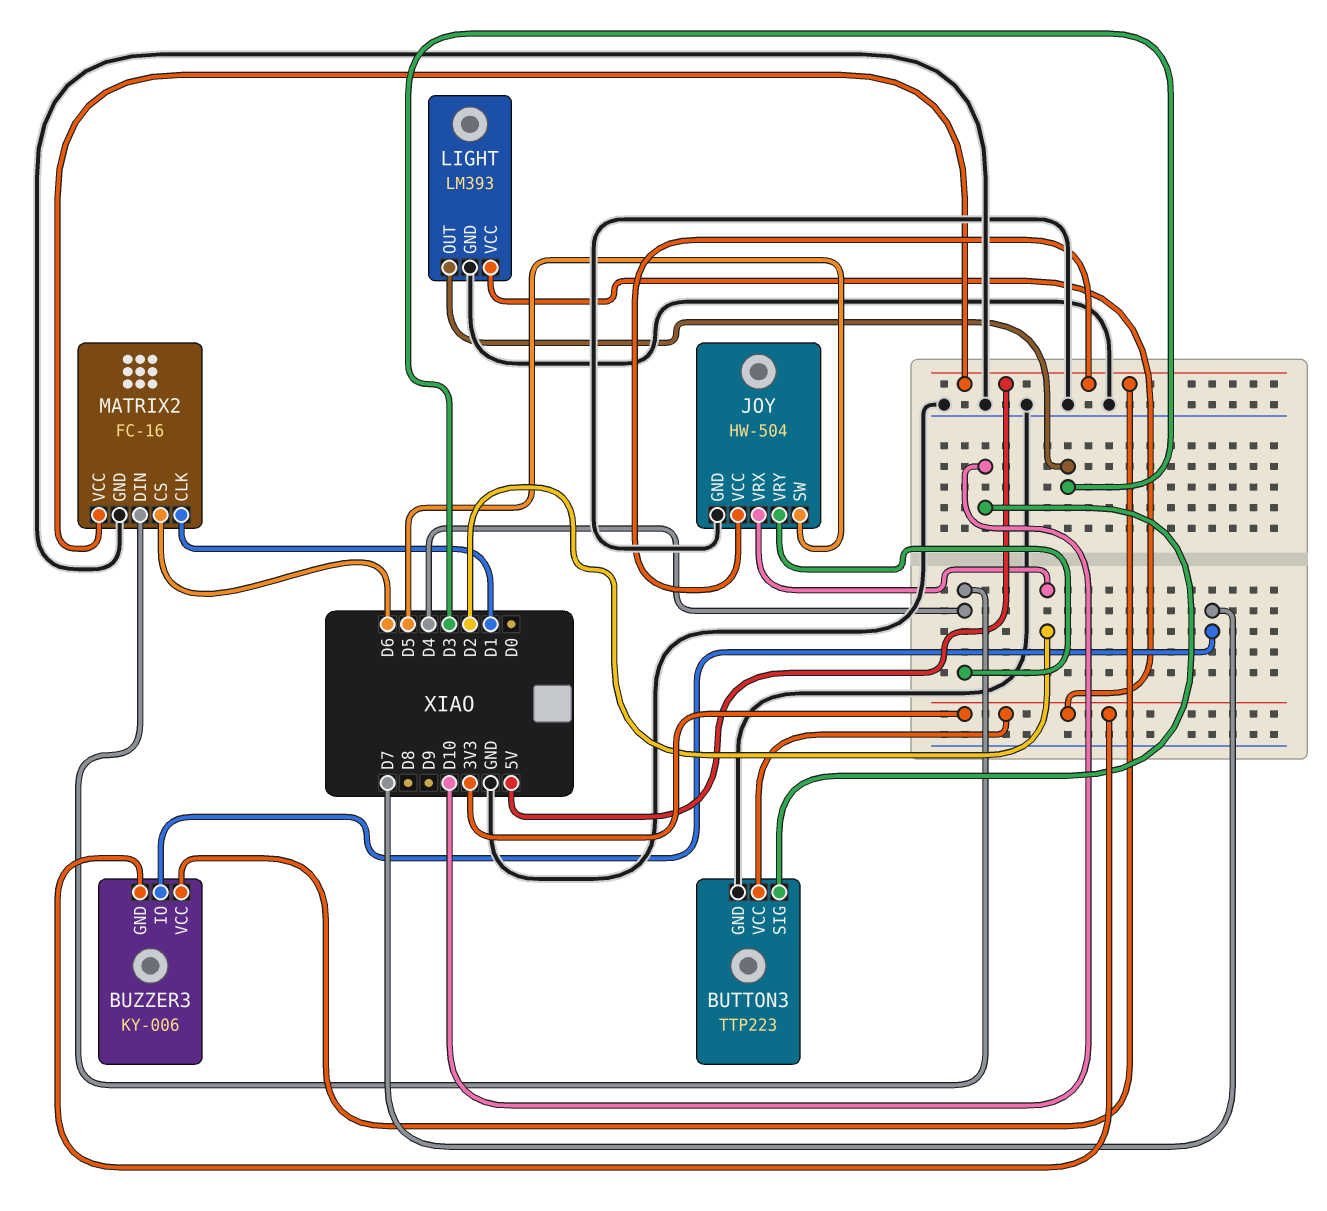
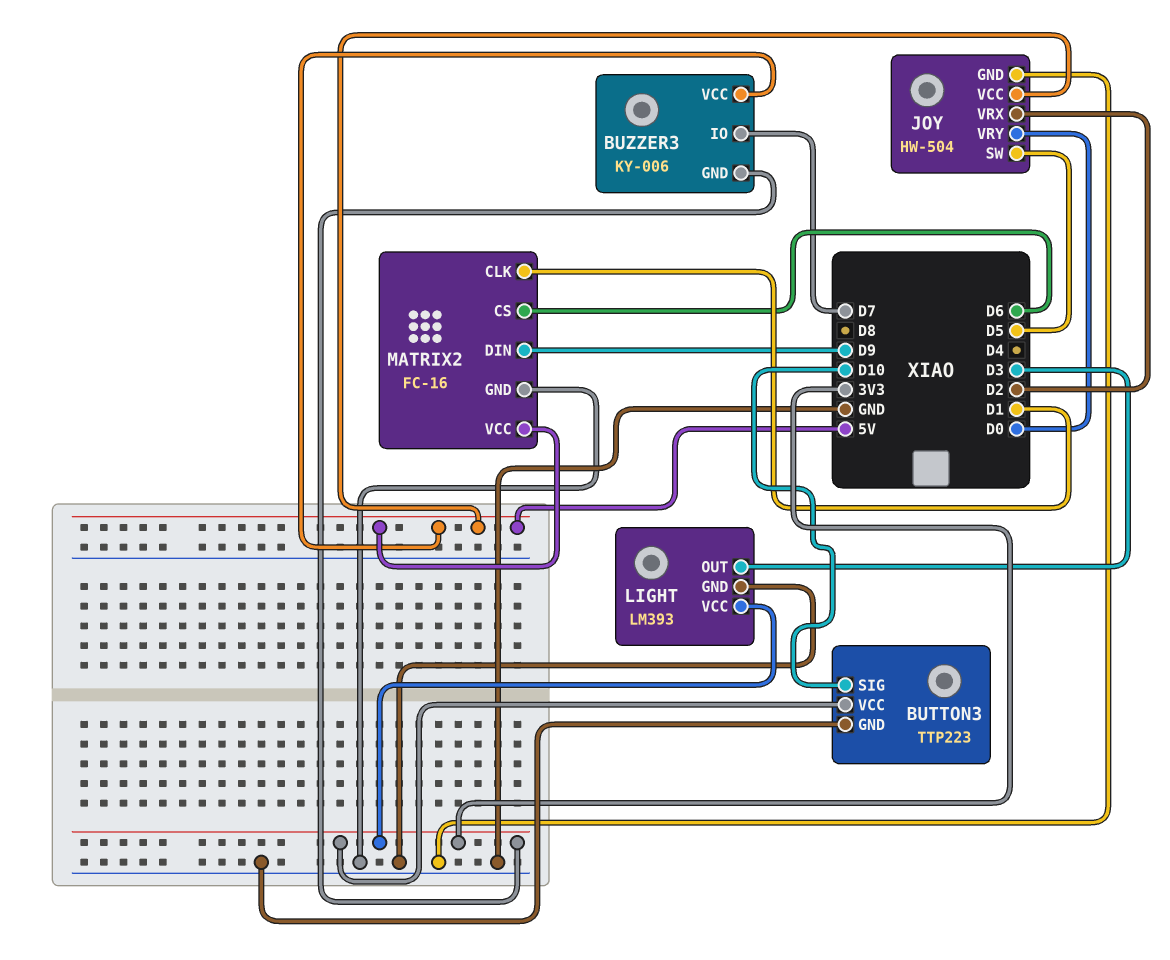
JOY pin VRY: D4 -> D0
MATRIX2 pin DIN: D4 -> D9

